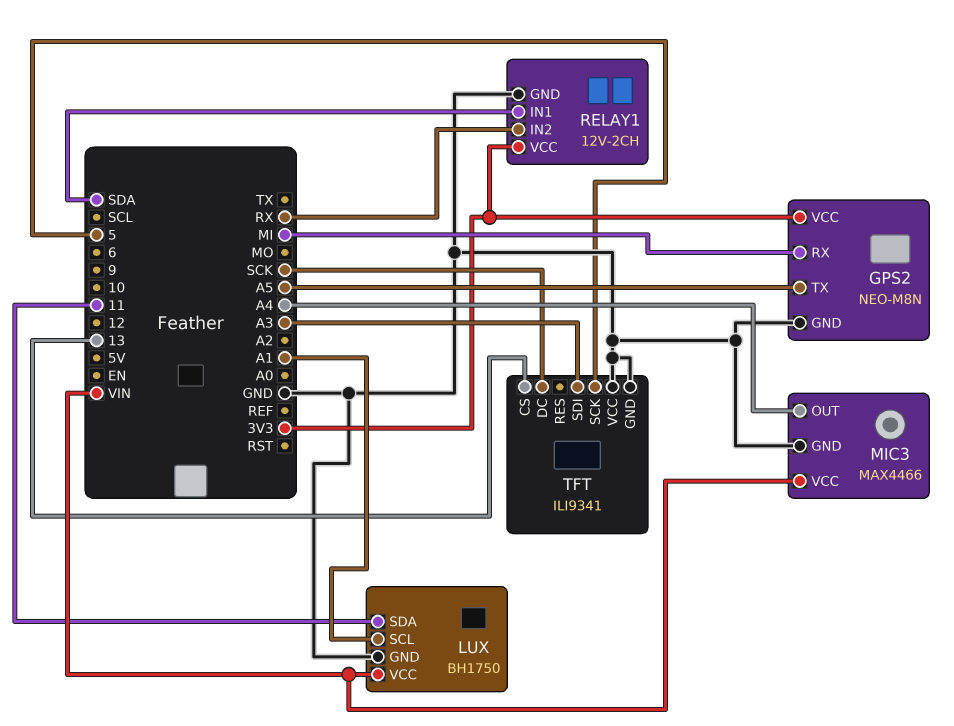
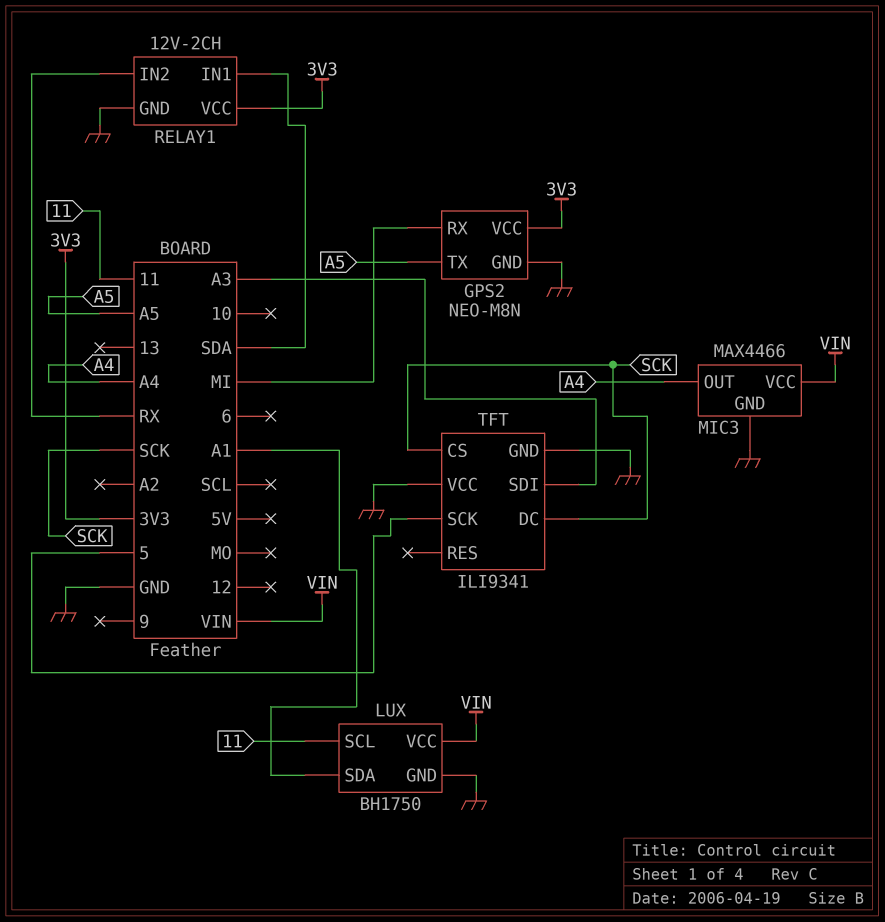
LUX pin SCL: A1 -> 11
LUX pin SDA: 11 -> A1
TFT pin CS: 13 -> SCK

